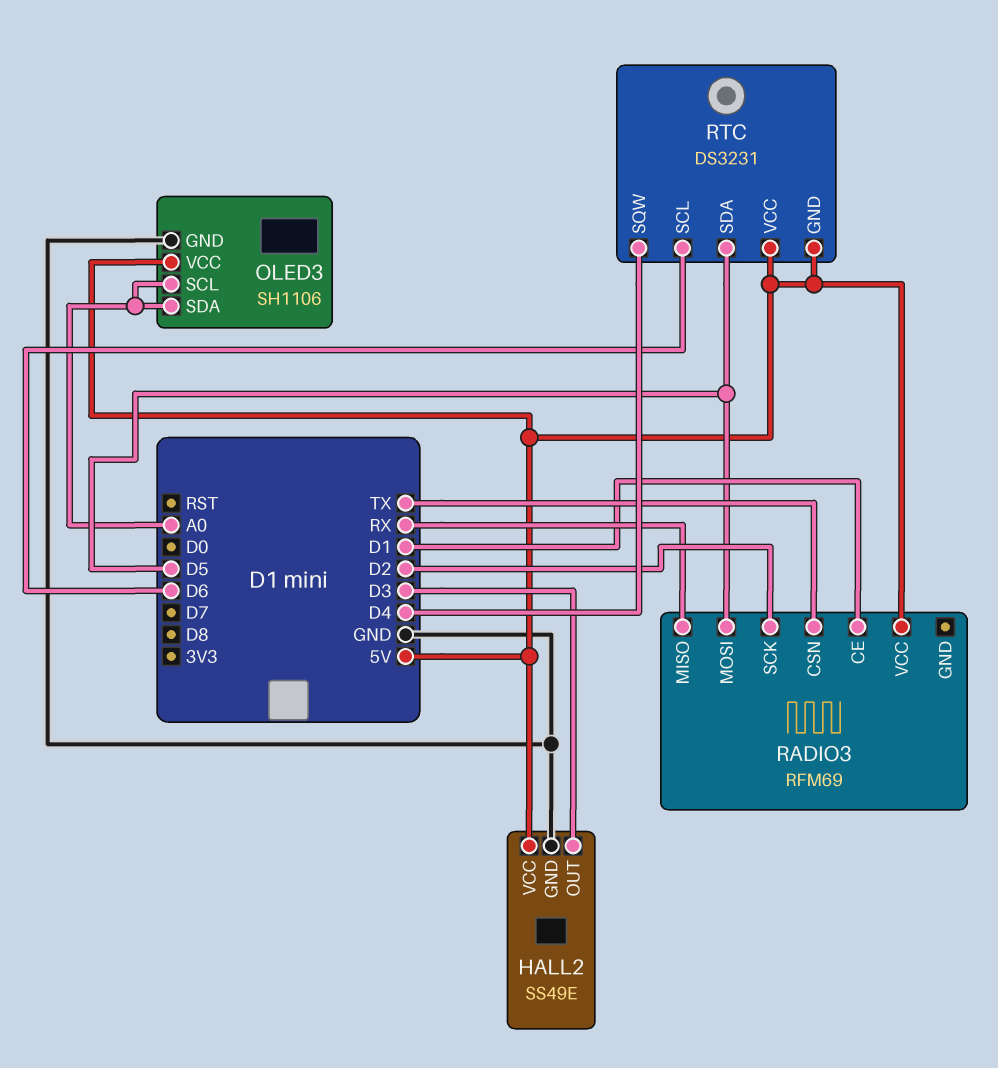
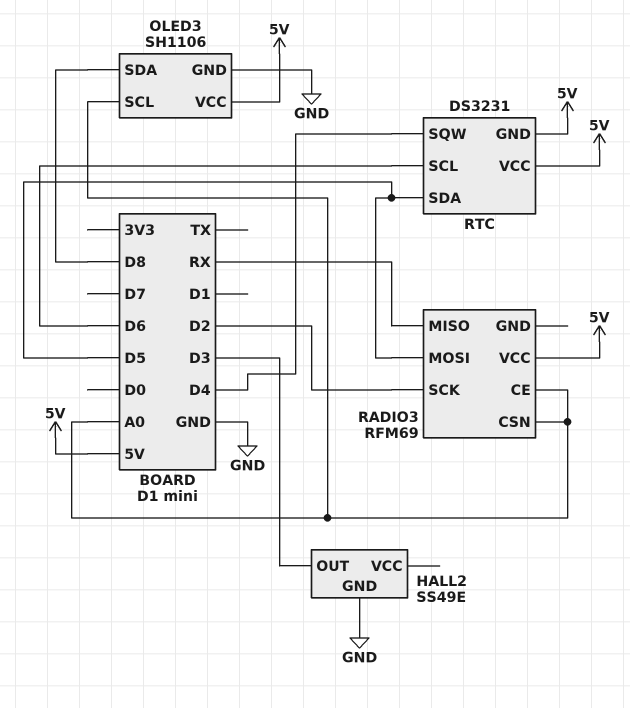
HALL2 pin VCC: 5V -> none
OLED3 pin SDA: A0 -> D8
RADIO3 pin CE: D1 -> A0
RADIO3 pin CSN: TX -> A0

